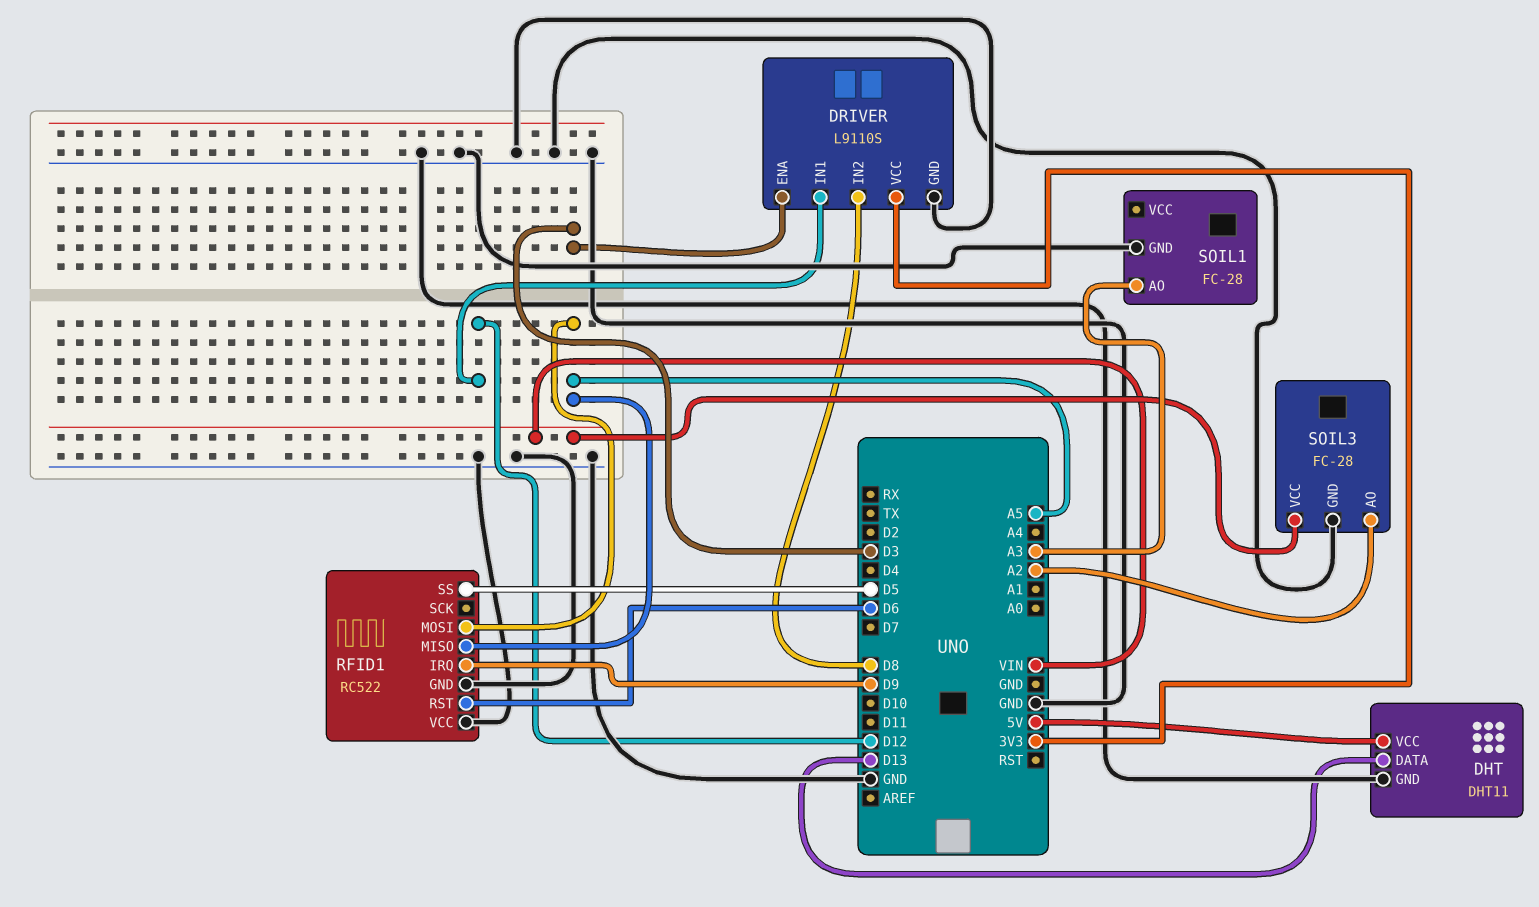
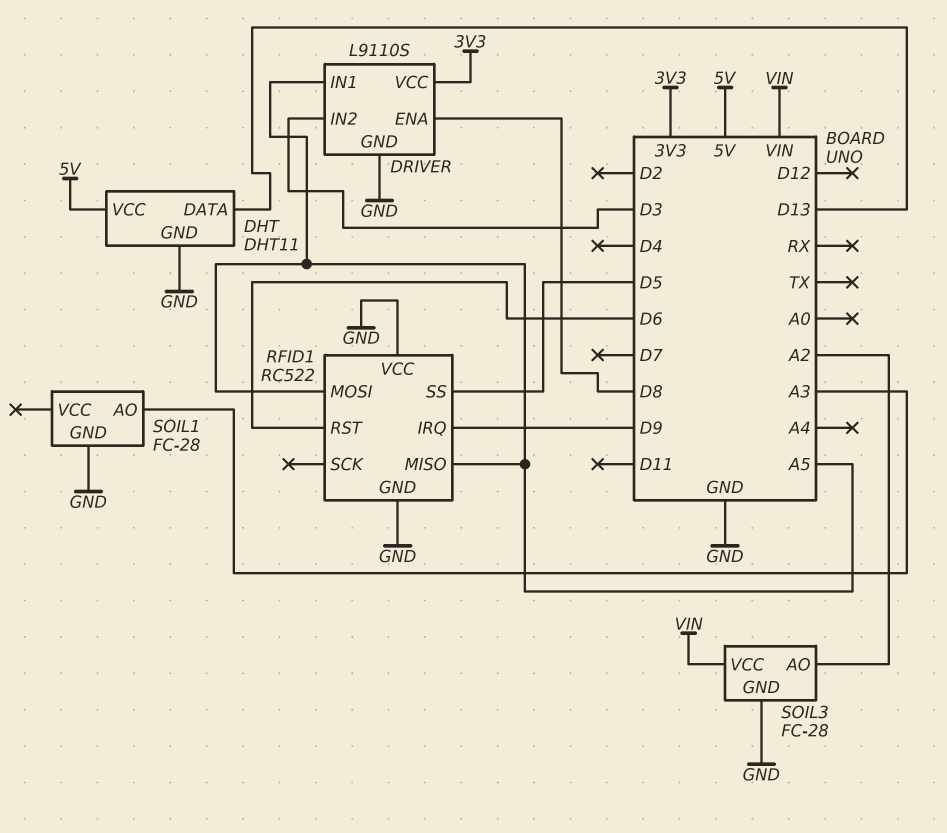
DRIVER pin ENA: D3 -> D8
DRIVER pin IN1: D12 -> A5
DRIVER pin IN2: D8 -> D3

